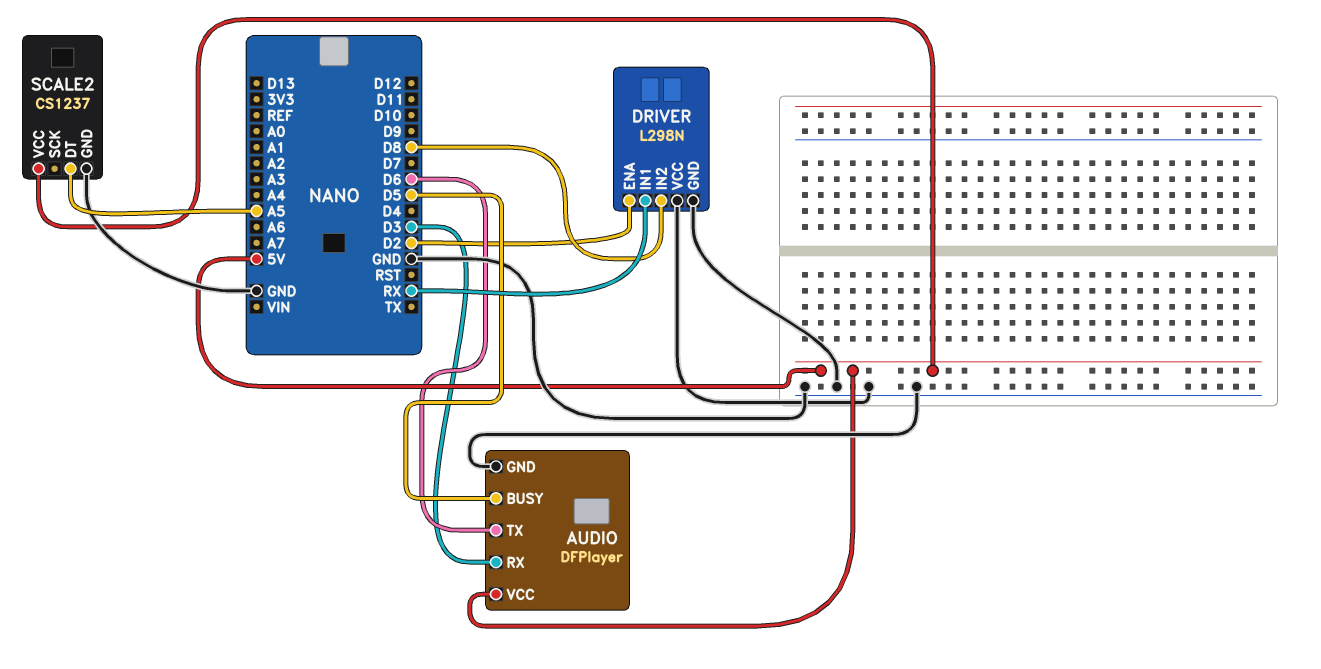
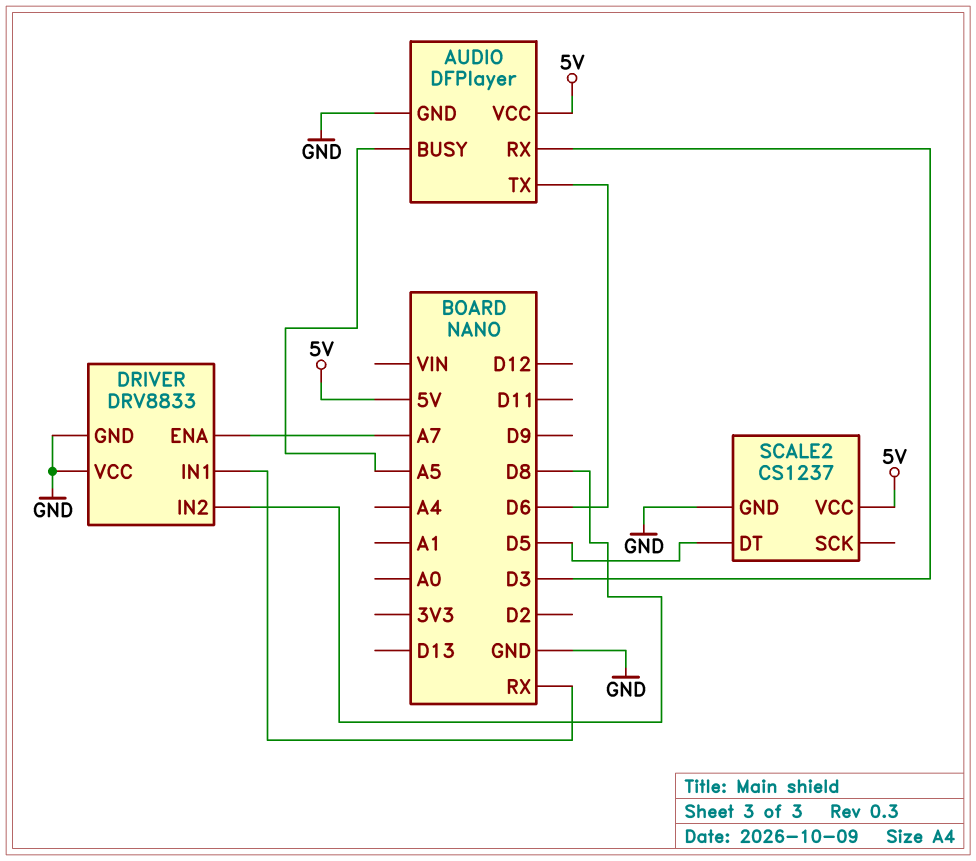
AUDIO pin BUSY: D5 -> A5
DRIVER: L298N -> DRV8833
DRIVER pin ENA: D2 -> A7
SCALE2 pin DT: A5 -> D5

